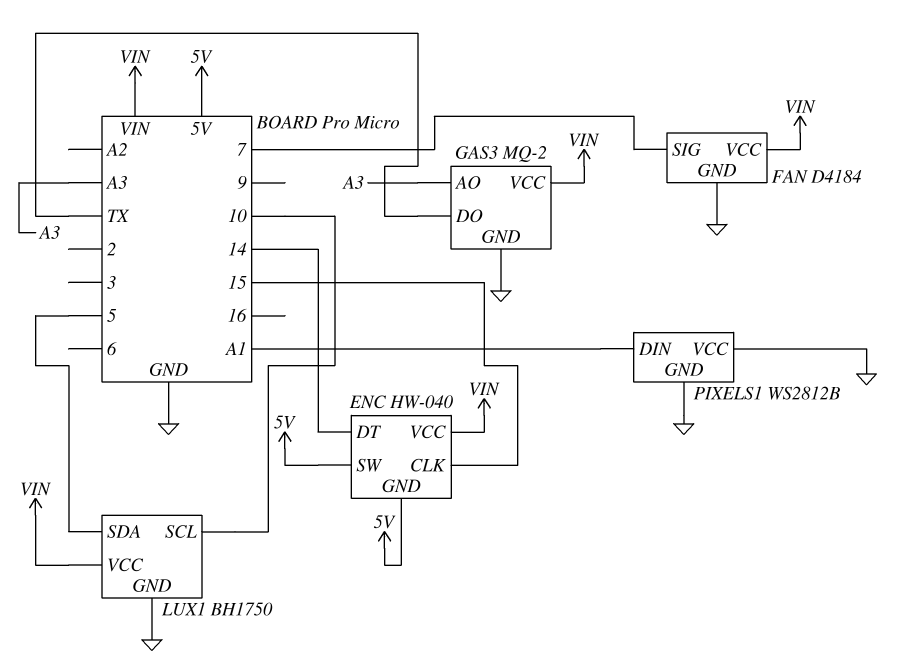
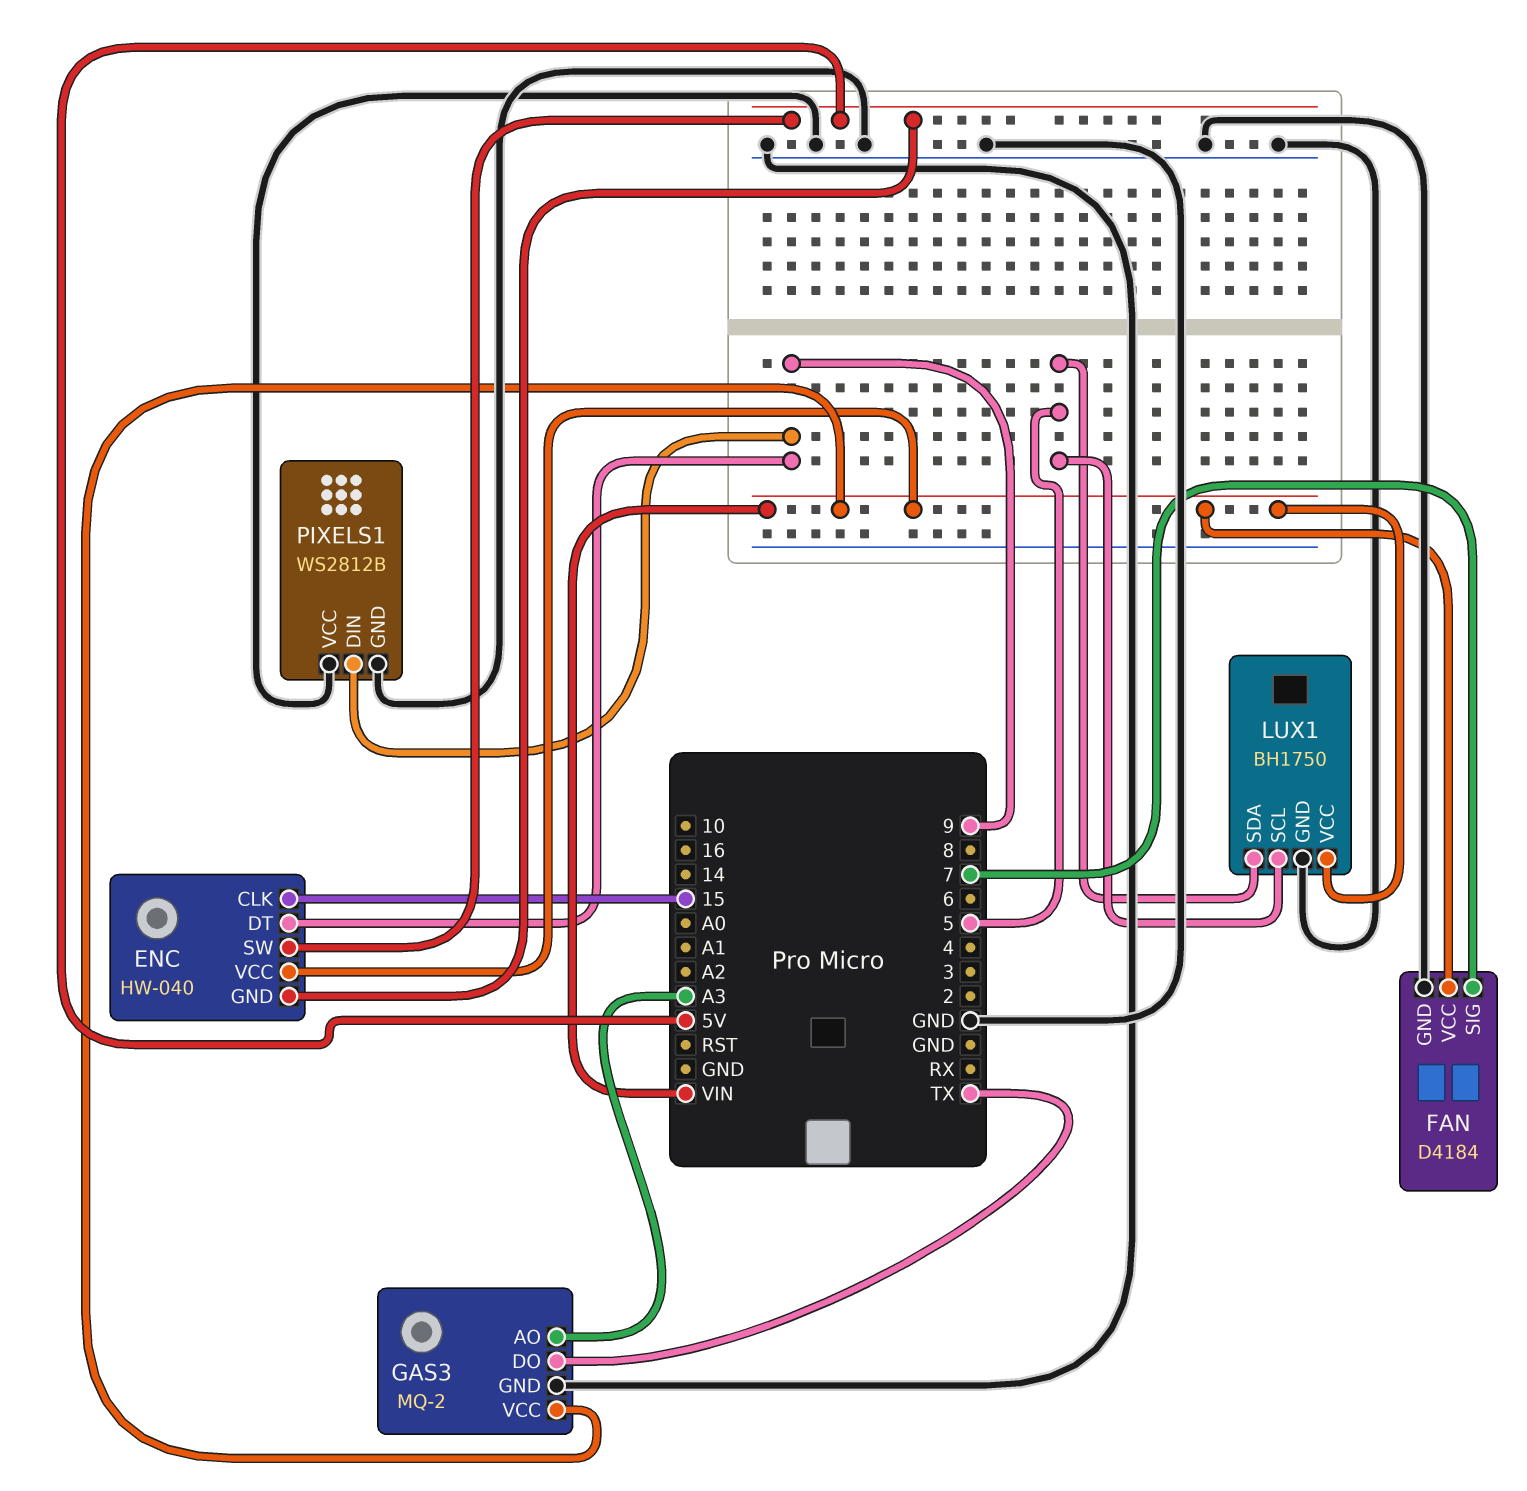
ENC pin DT: 14 -> 9
LUX1 pin SCL: 10 -> 5
PIXELS1 pin DIN: A1 -> 9

